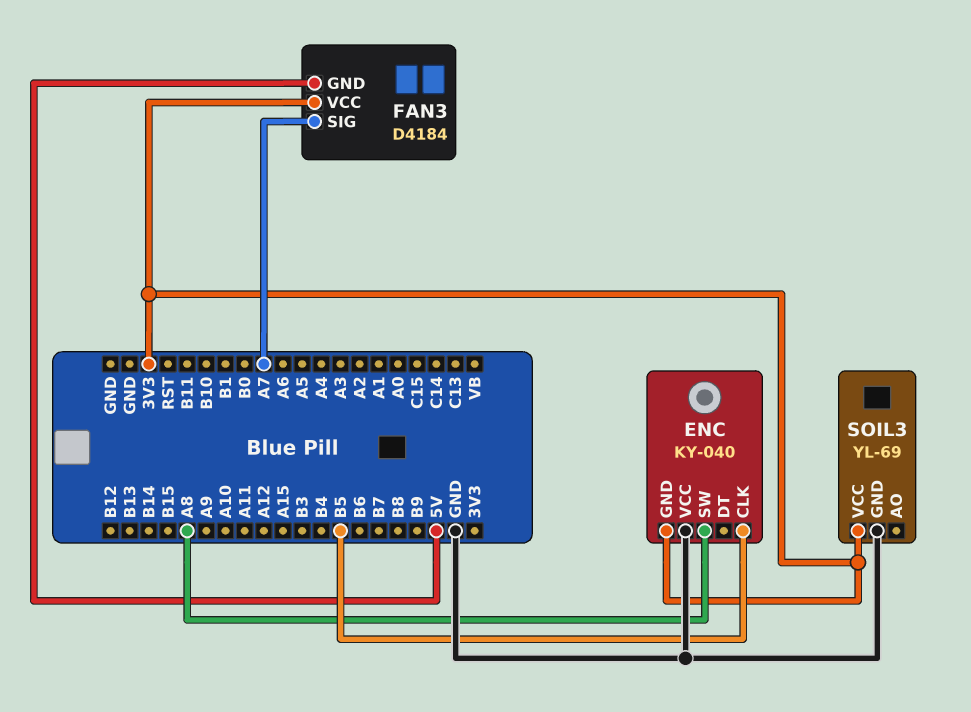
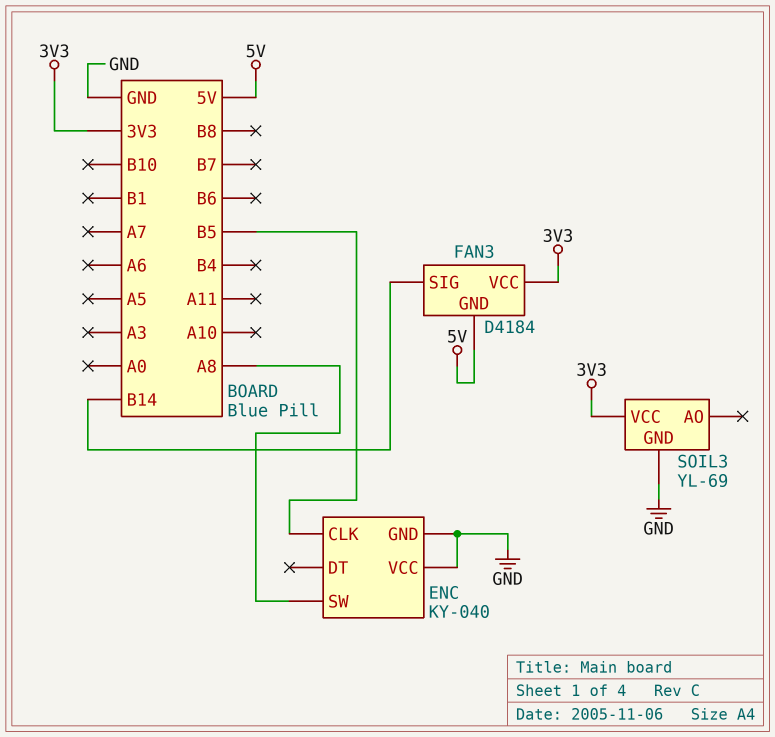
ENC pin GND: 3V3 -> GND
FAN3 pin SIG: A7 -> B14

